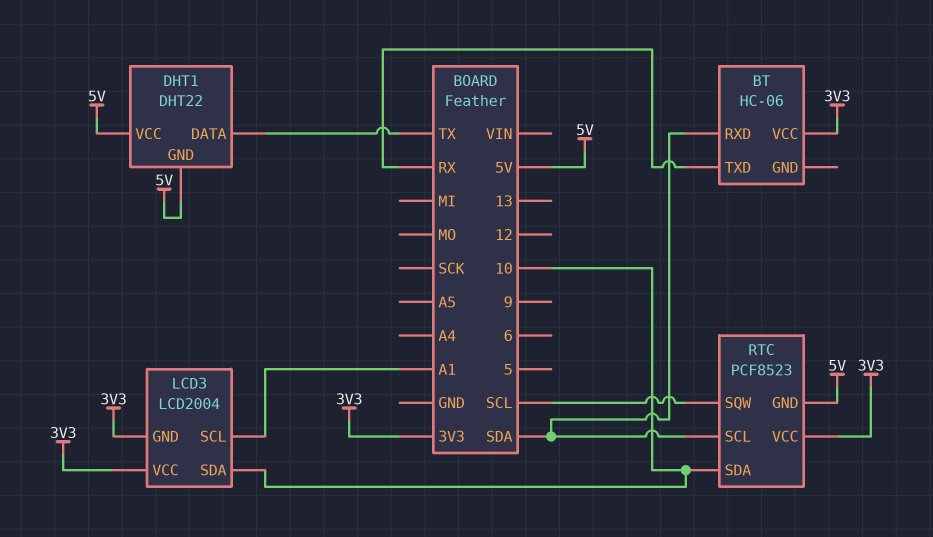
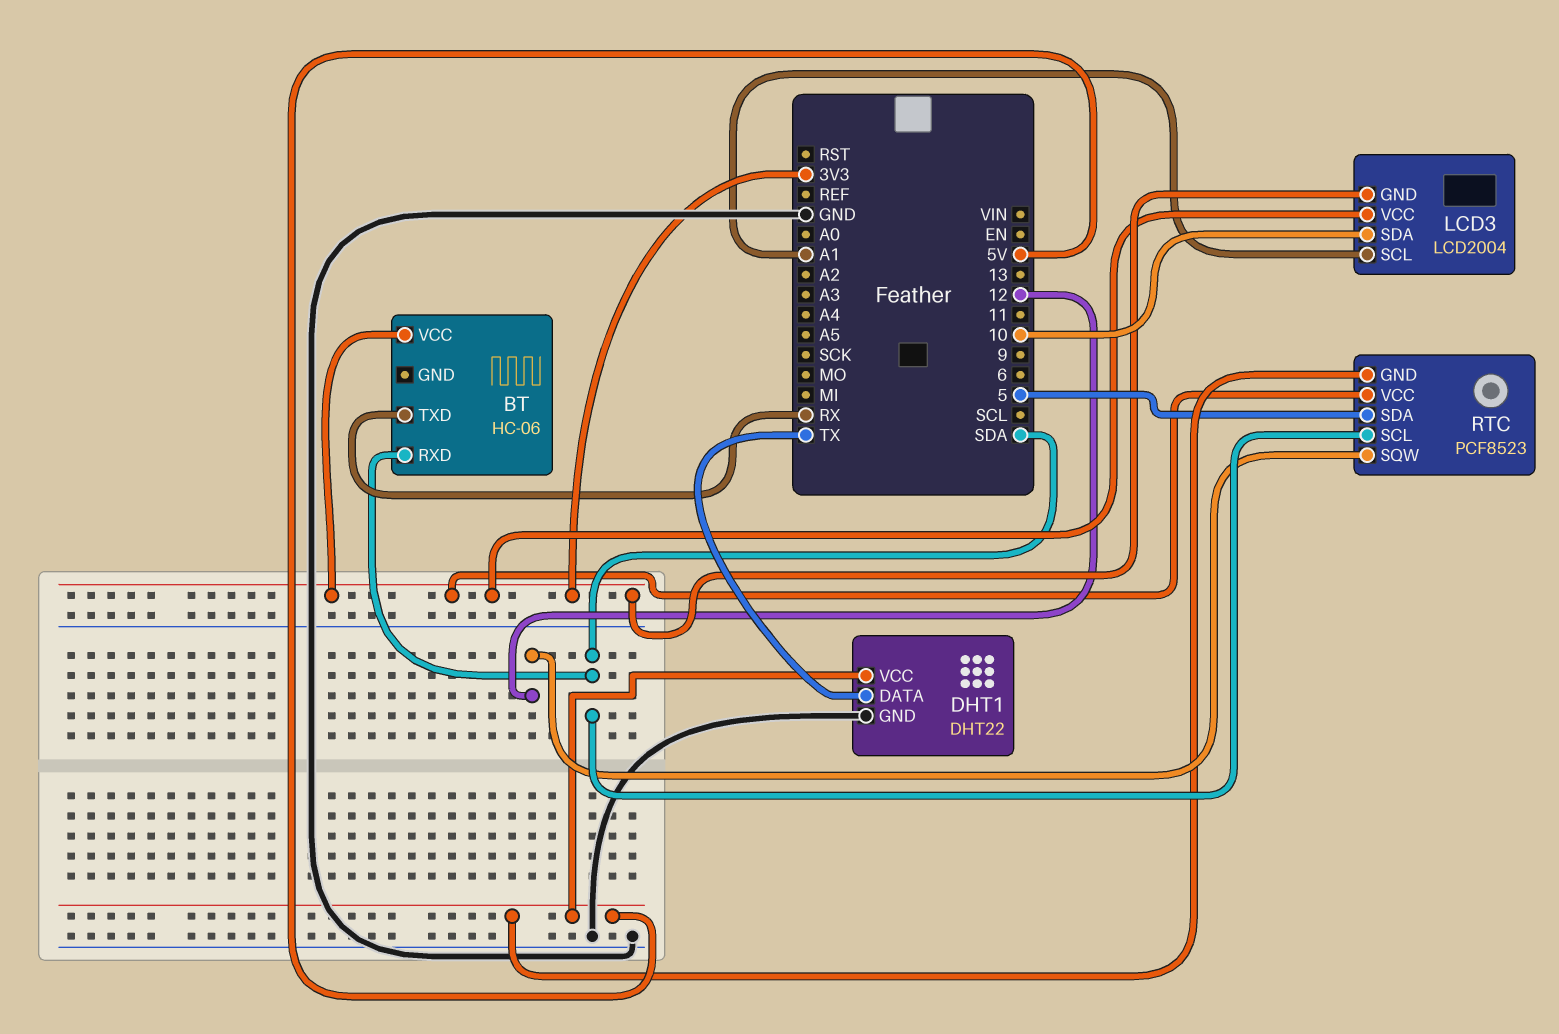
DHT1 pin GND: 5V -> GND
RTC pin SDA: 10 -> 5
RTC pin SQW: SCL -> 12

